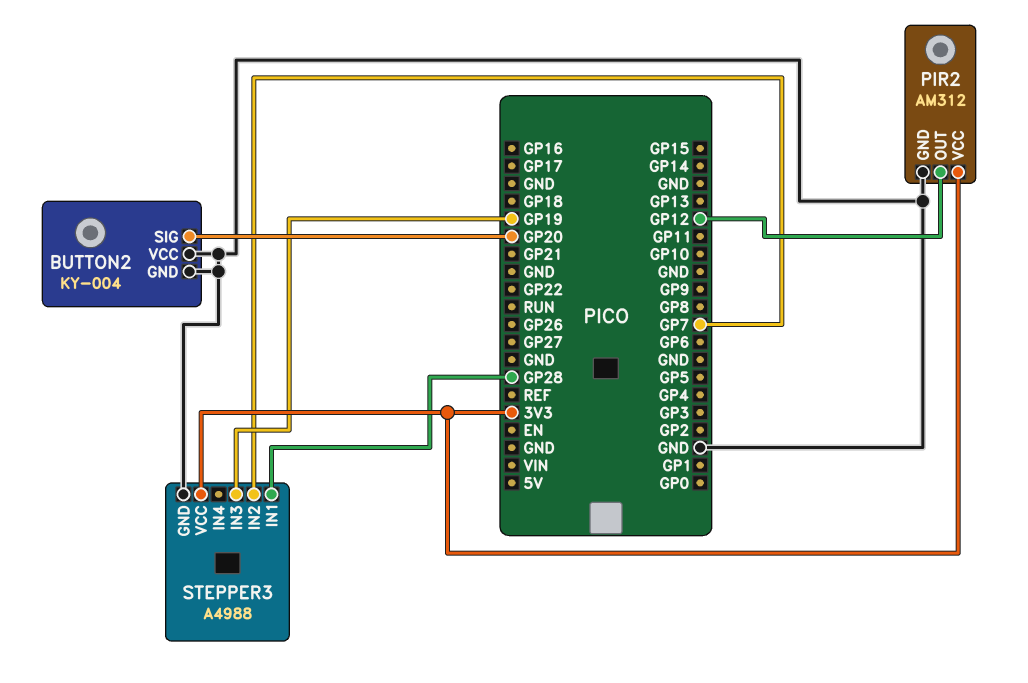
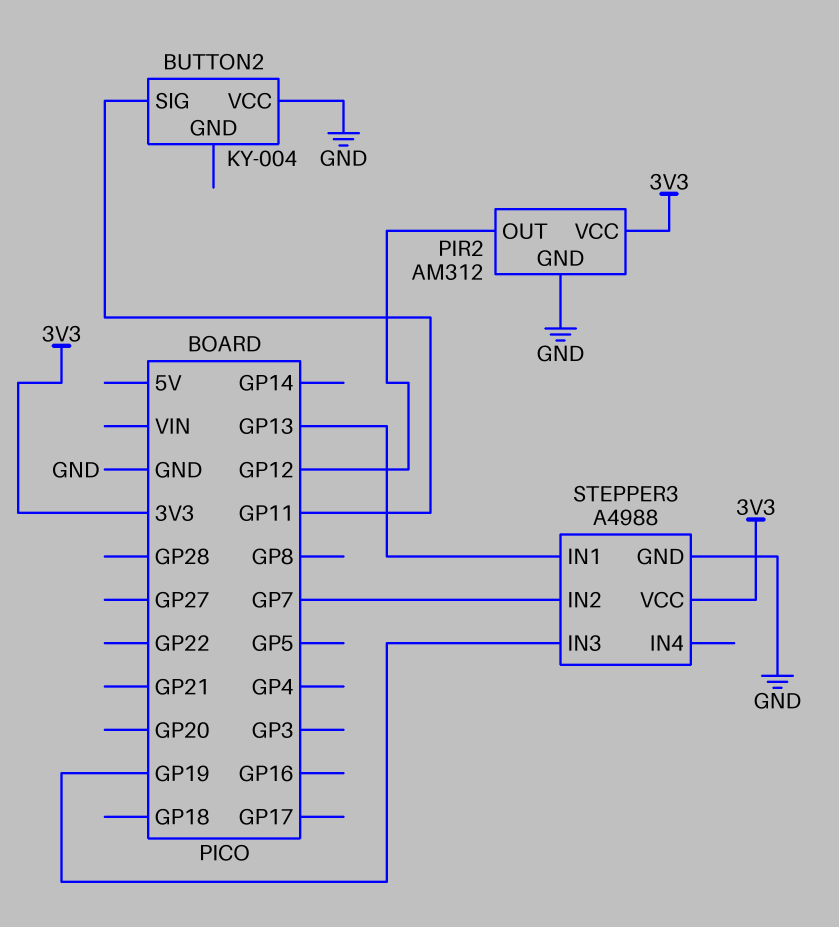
BUTTON2 pin GND: GND -> none
BUTTON2 pin SIG: GP20 -> GP11
STEPPER3 pin IN1: GP28 -> GP13

